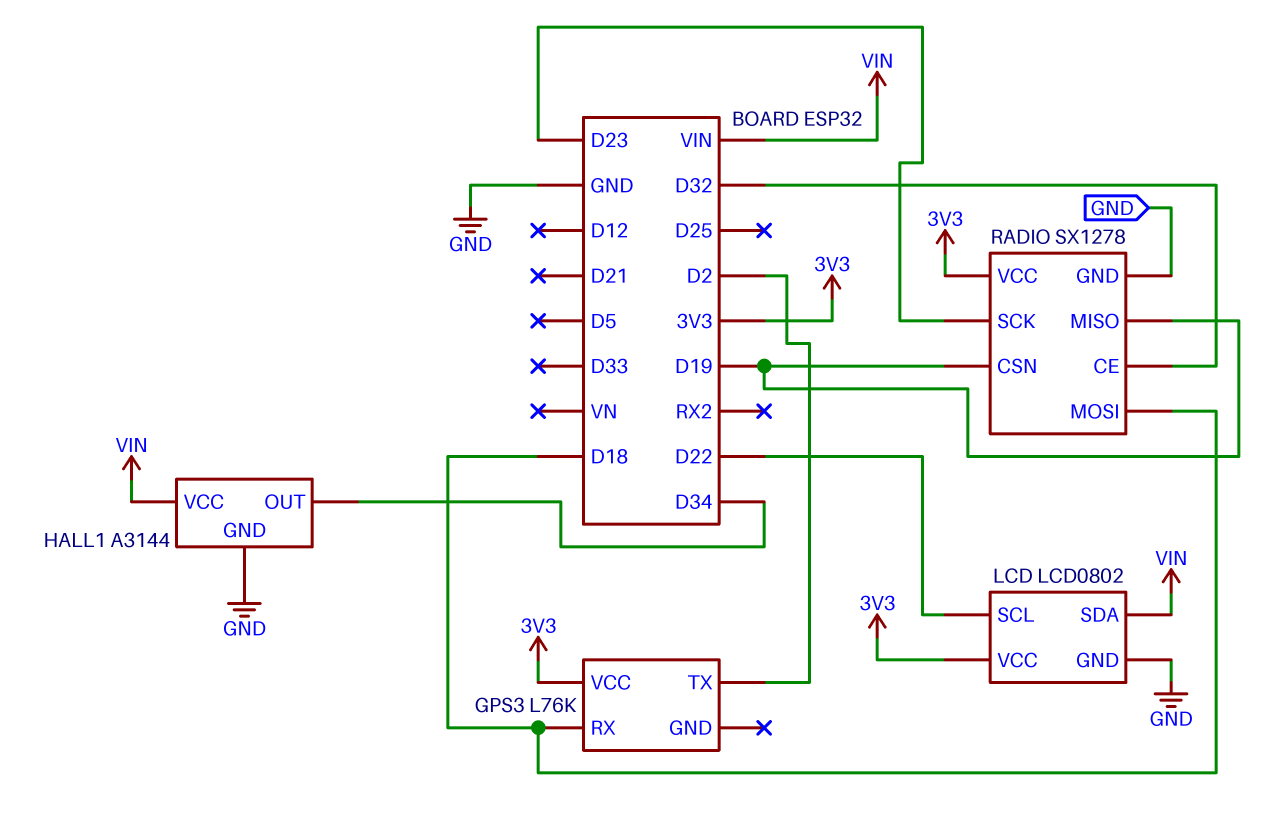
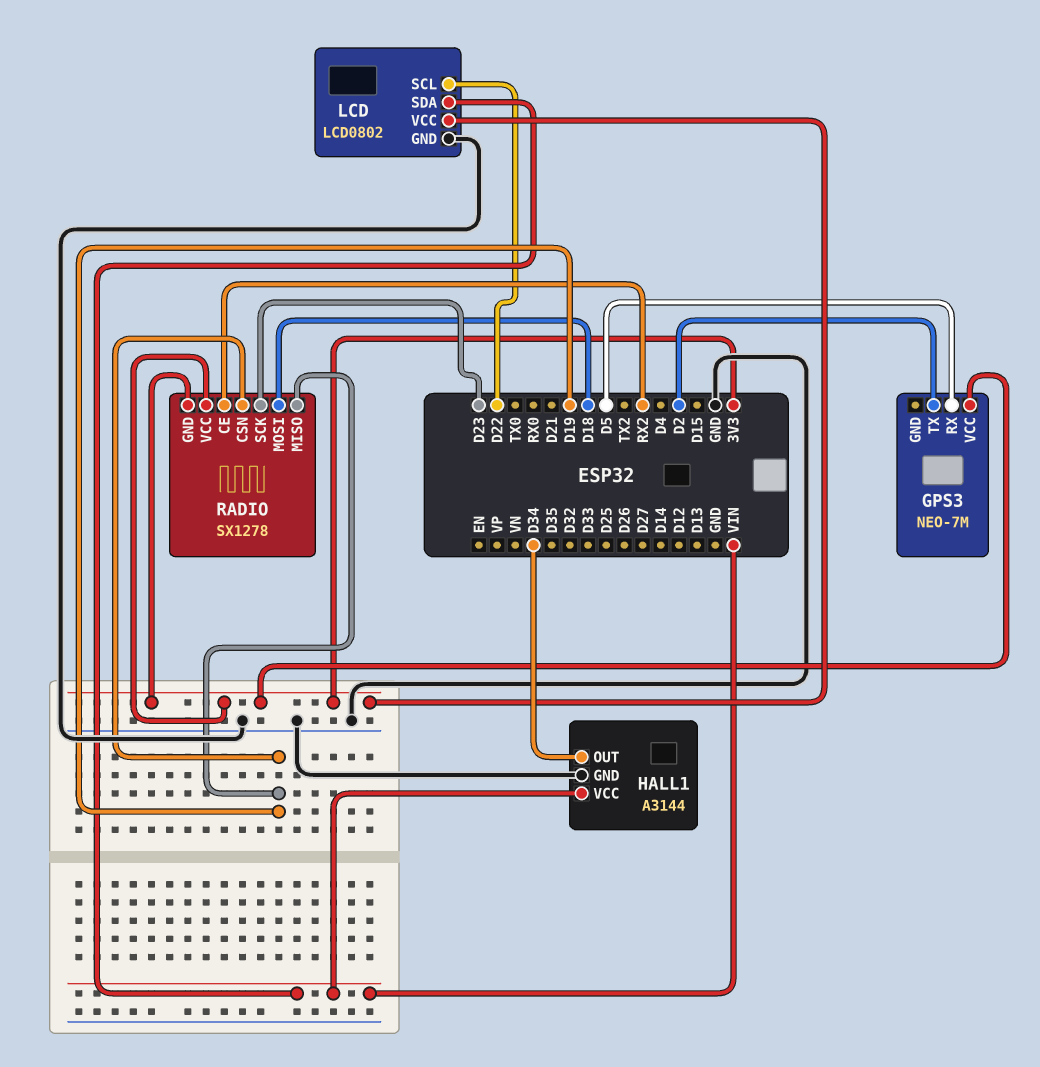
GPS3: L76K -> NEO-7M
GPS3 pin RX: D18 -> D5
RADIO pin CE: D32 -> RX2
RADIO pin GND: GND -> 3V3

